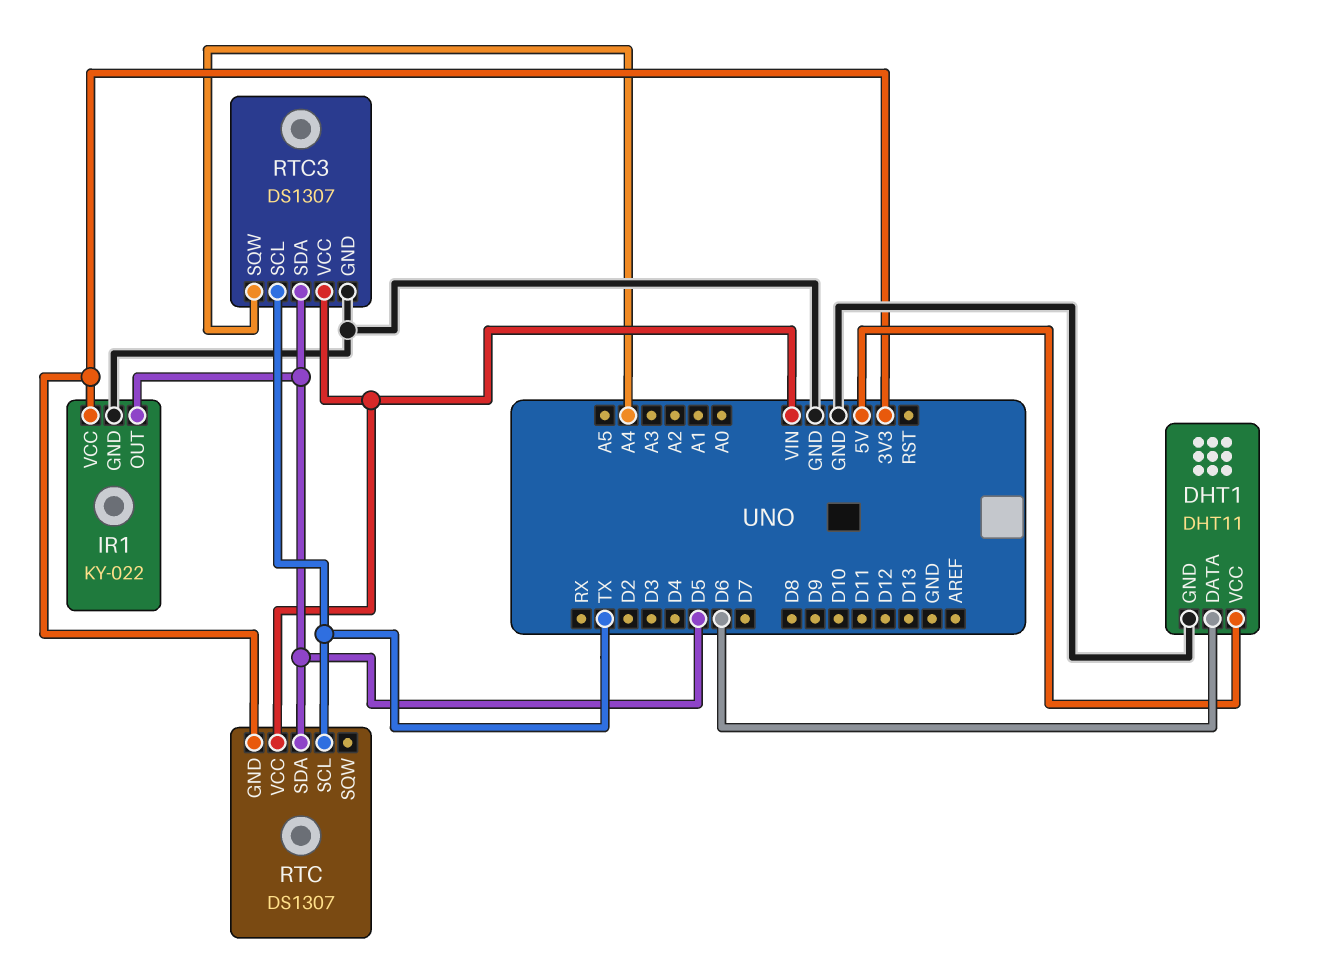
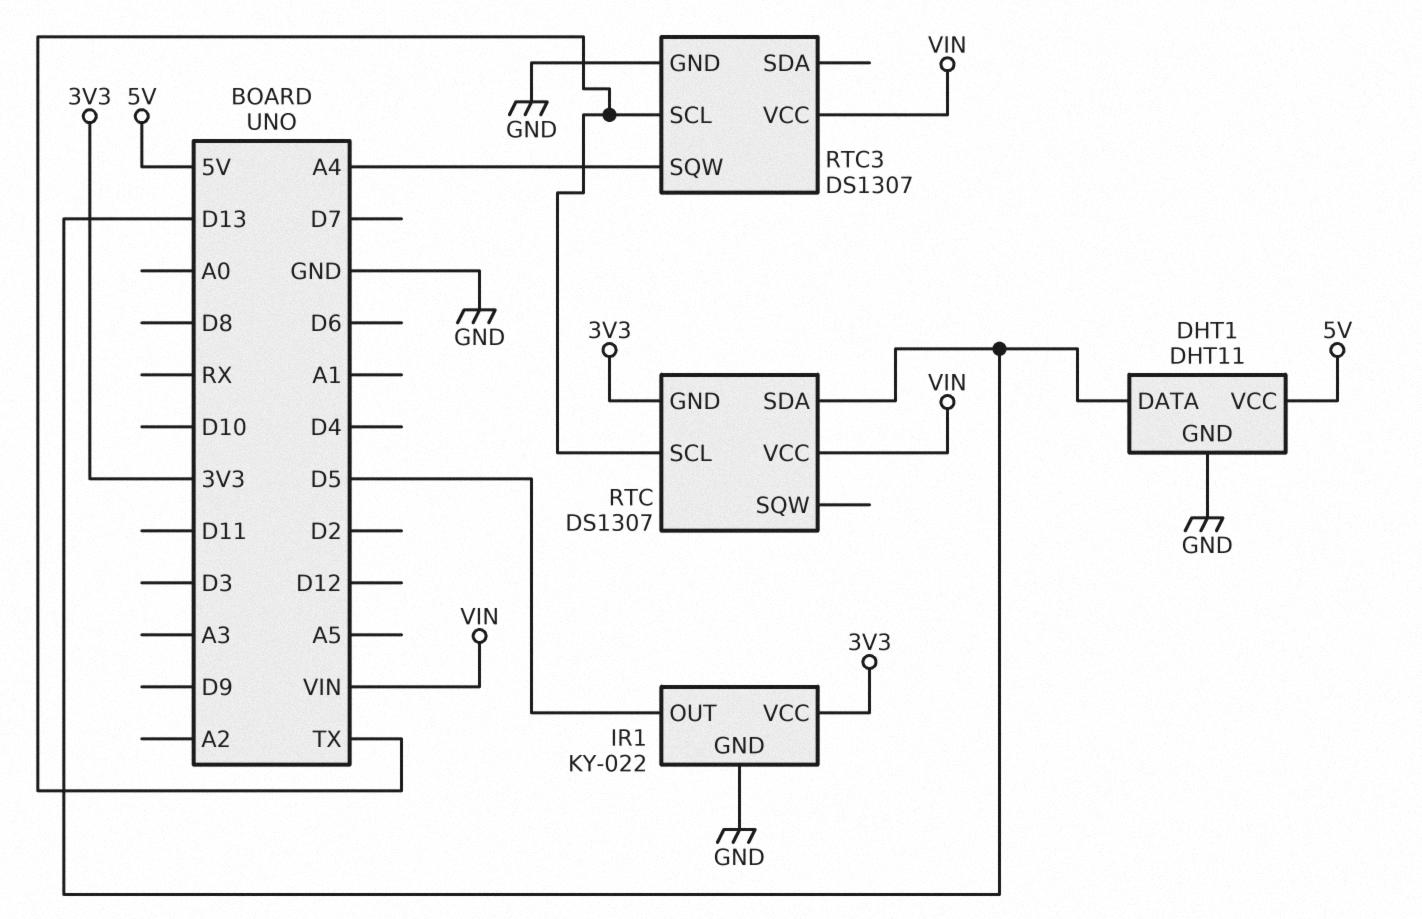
DHT1 pin DATA: D6 -> D13
RTC pin SDA: D5 -> D13
RTC3 pin SDA: D5 -> none

